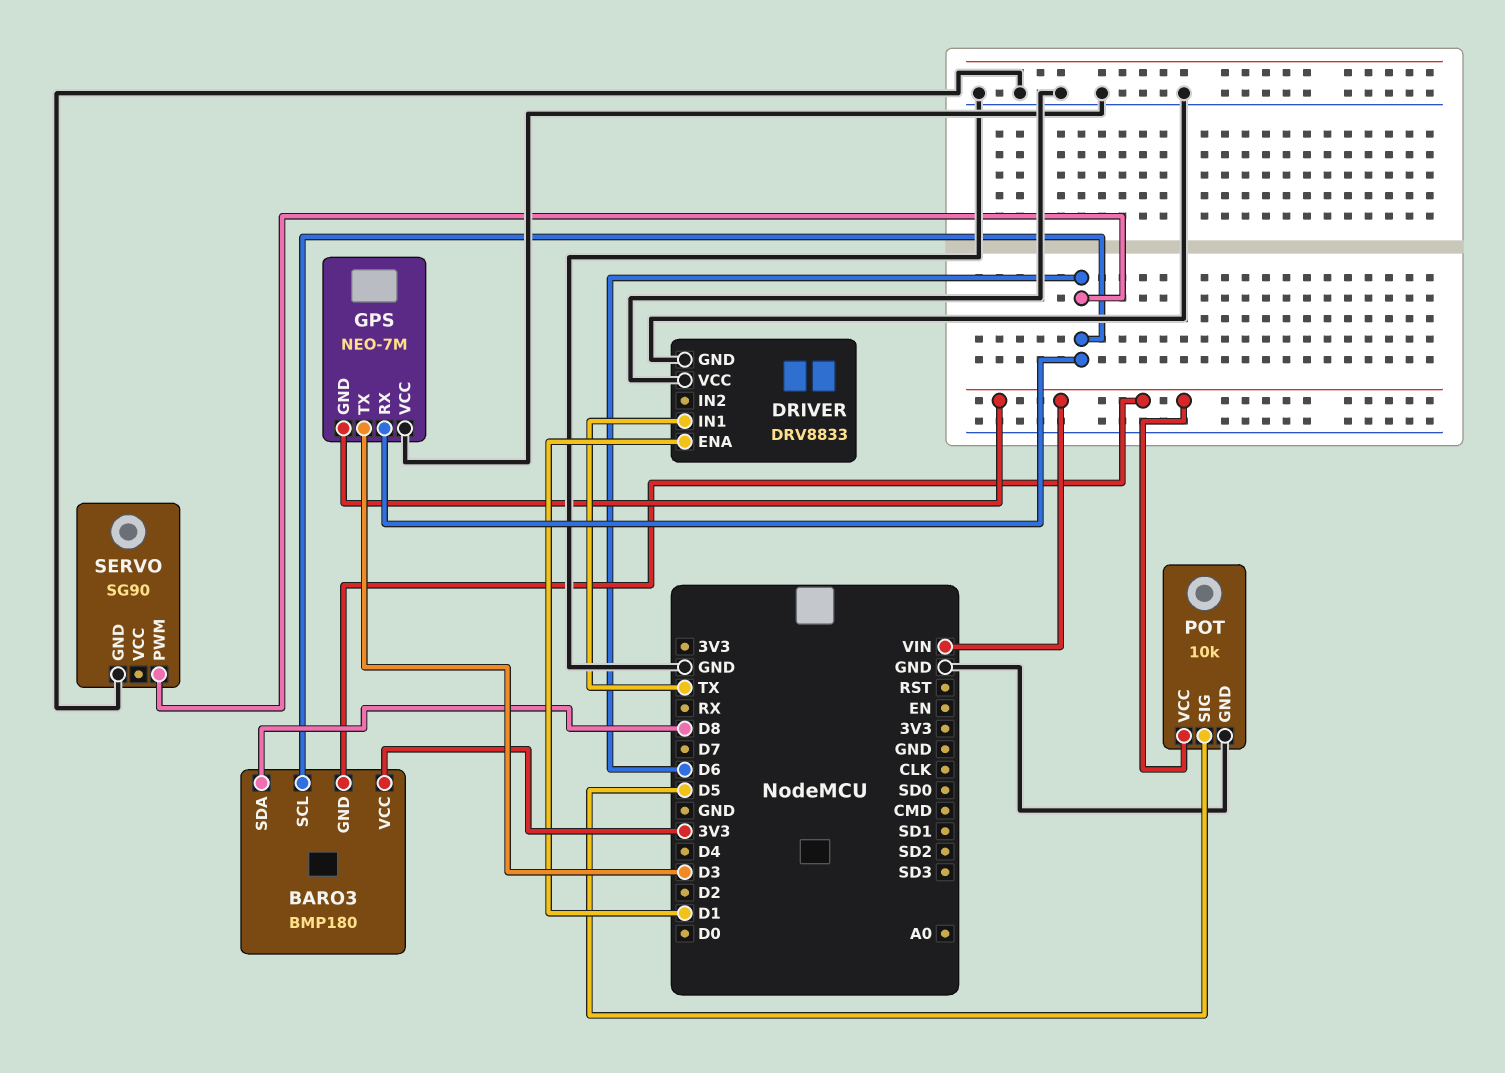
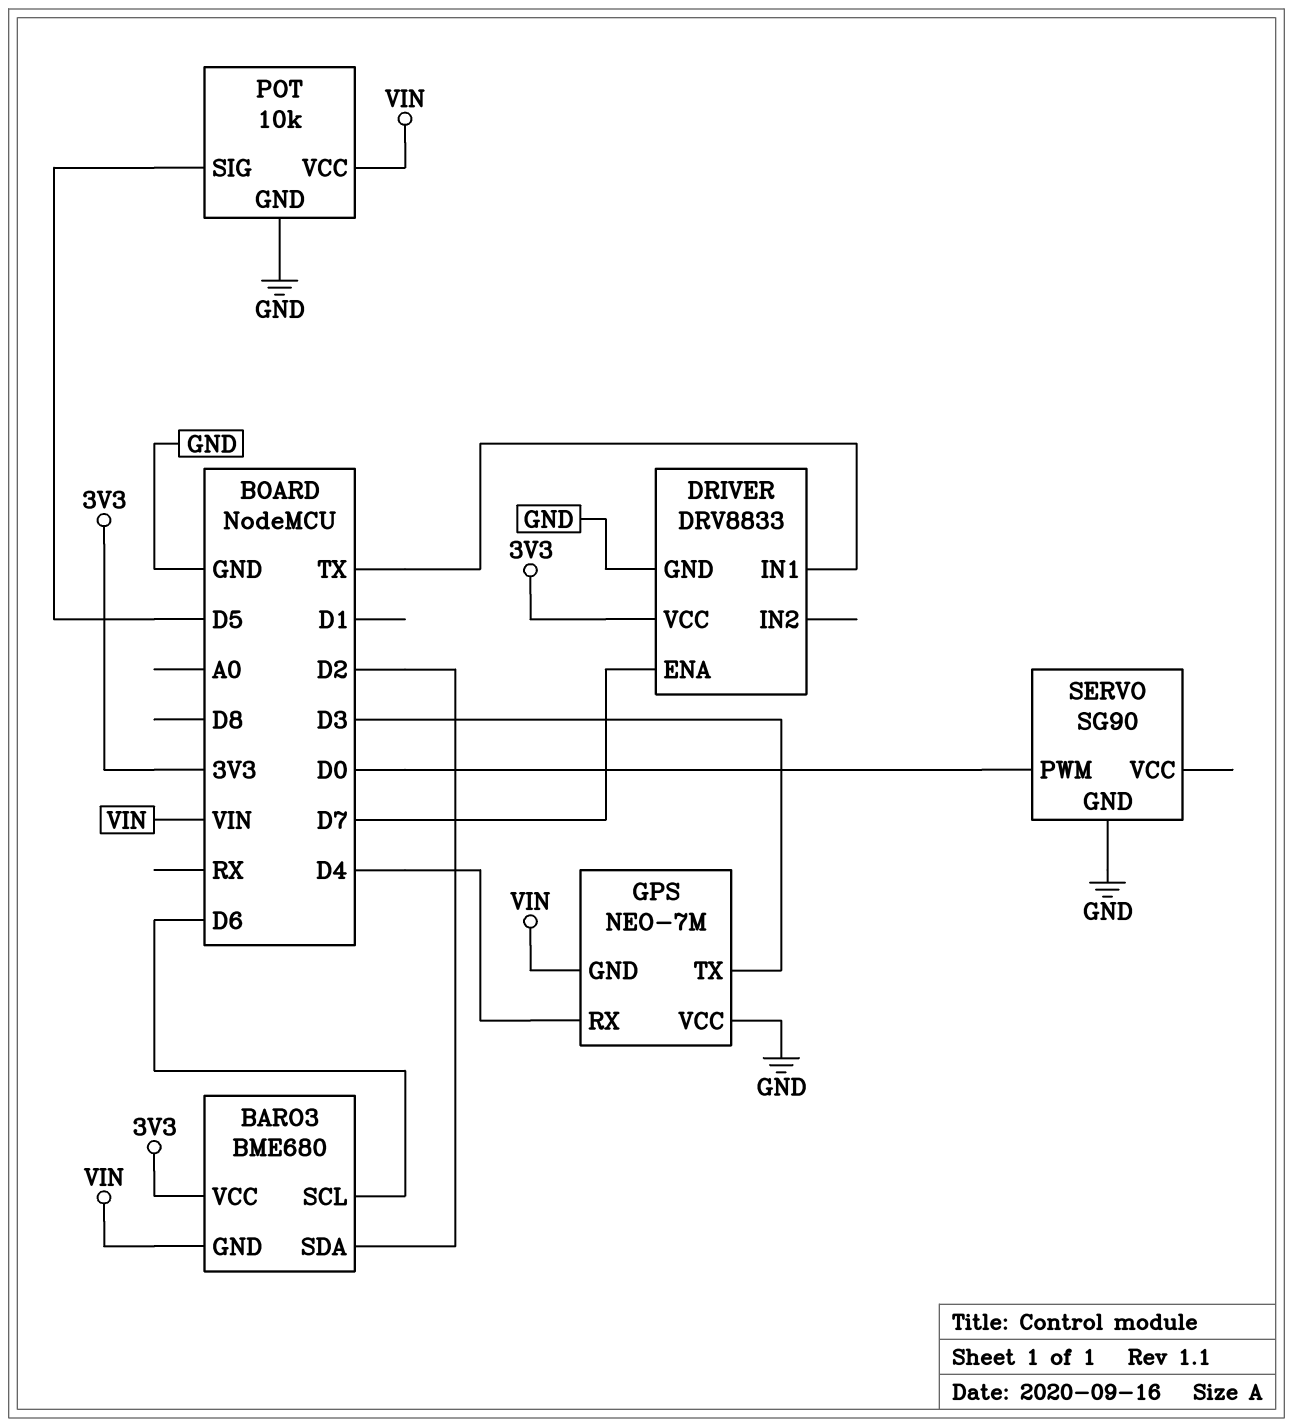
BARO3: BMP180 -> BME680
BARO3 pin SDA: D8 -> D2
DRIVER pin ENA: D1 -> D7
DRIVER pin VCC: GND -> 3V3
GPS pin RX: D6 -> D4
SERVO pin PWM: D6 -> D0

